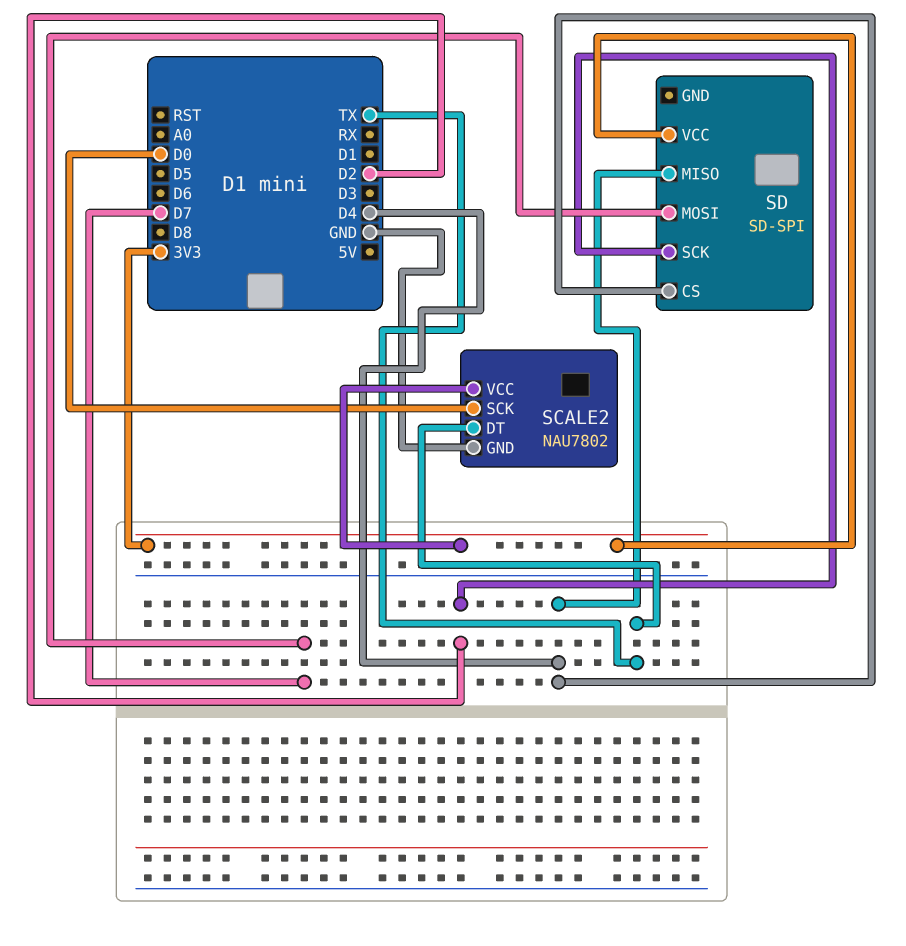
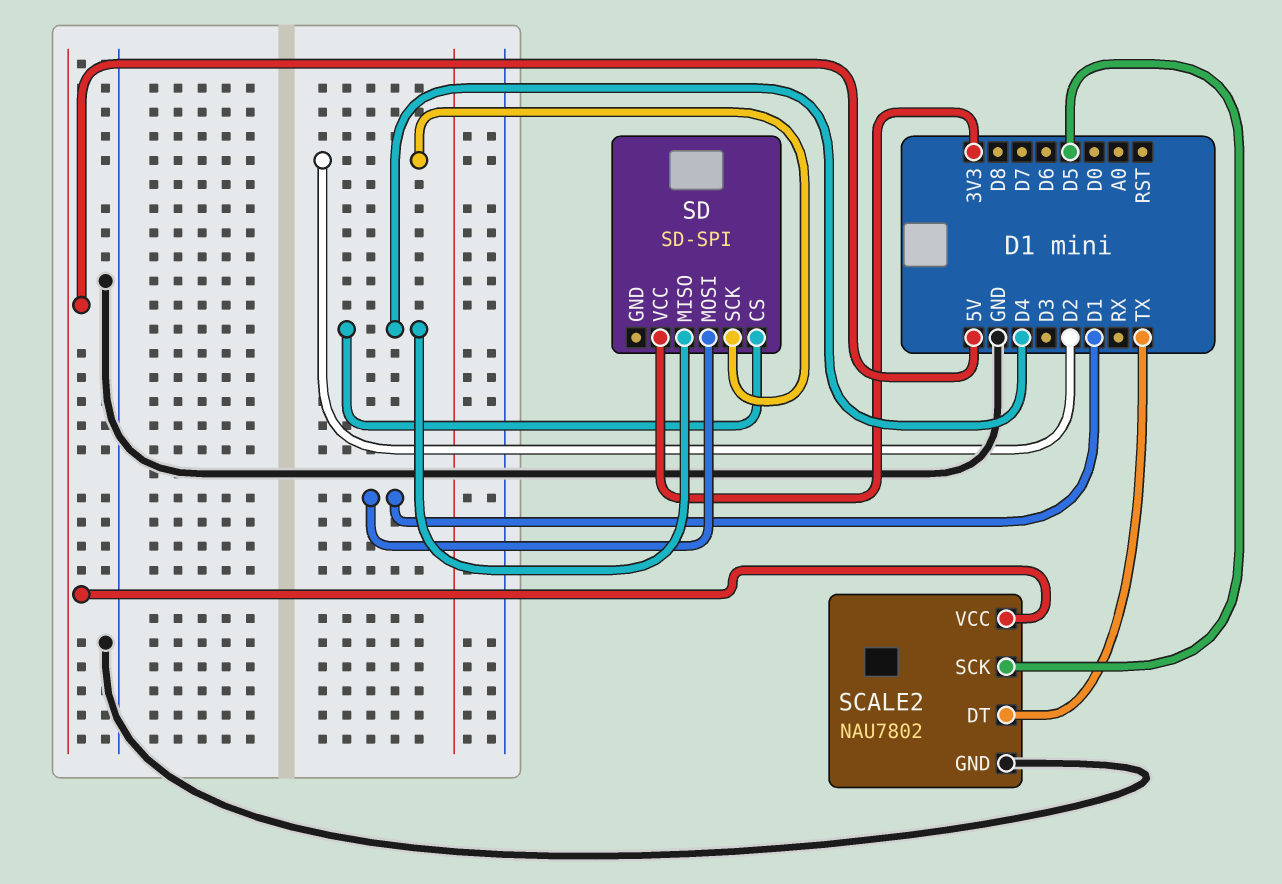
SCALE2 pin SCK: D0 -> D5
SCALE2 pin VCC: 3V3 -> 5V
SD pin MOSI: D7 -> D1

